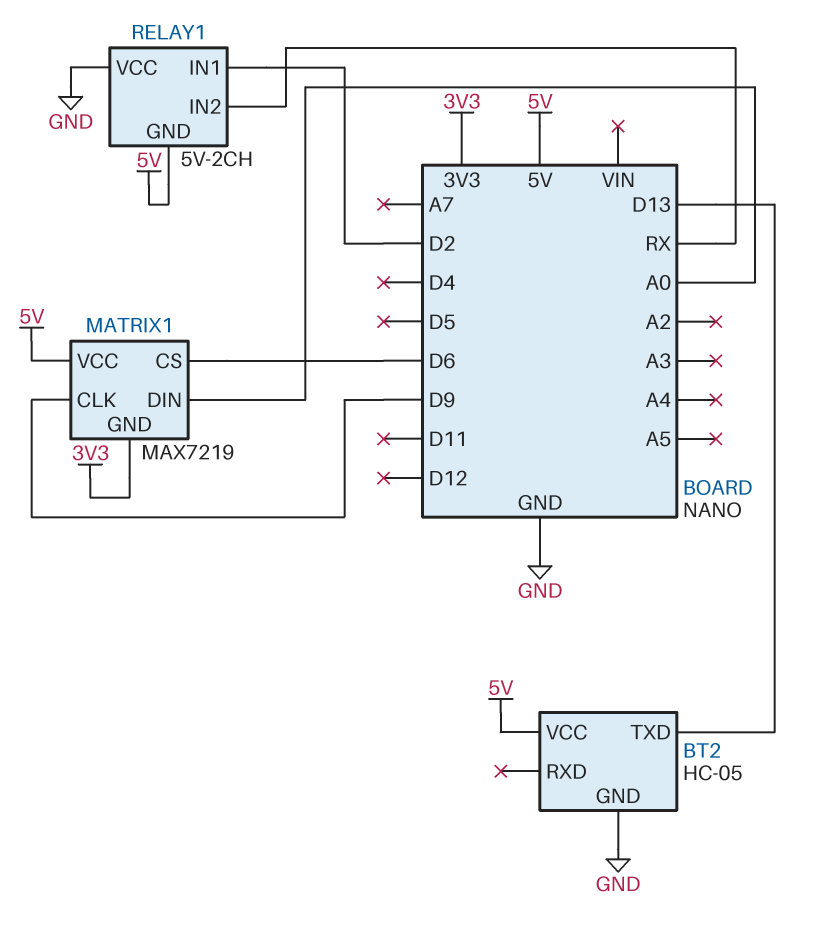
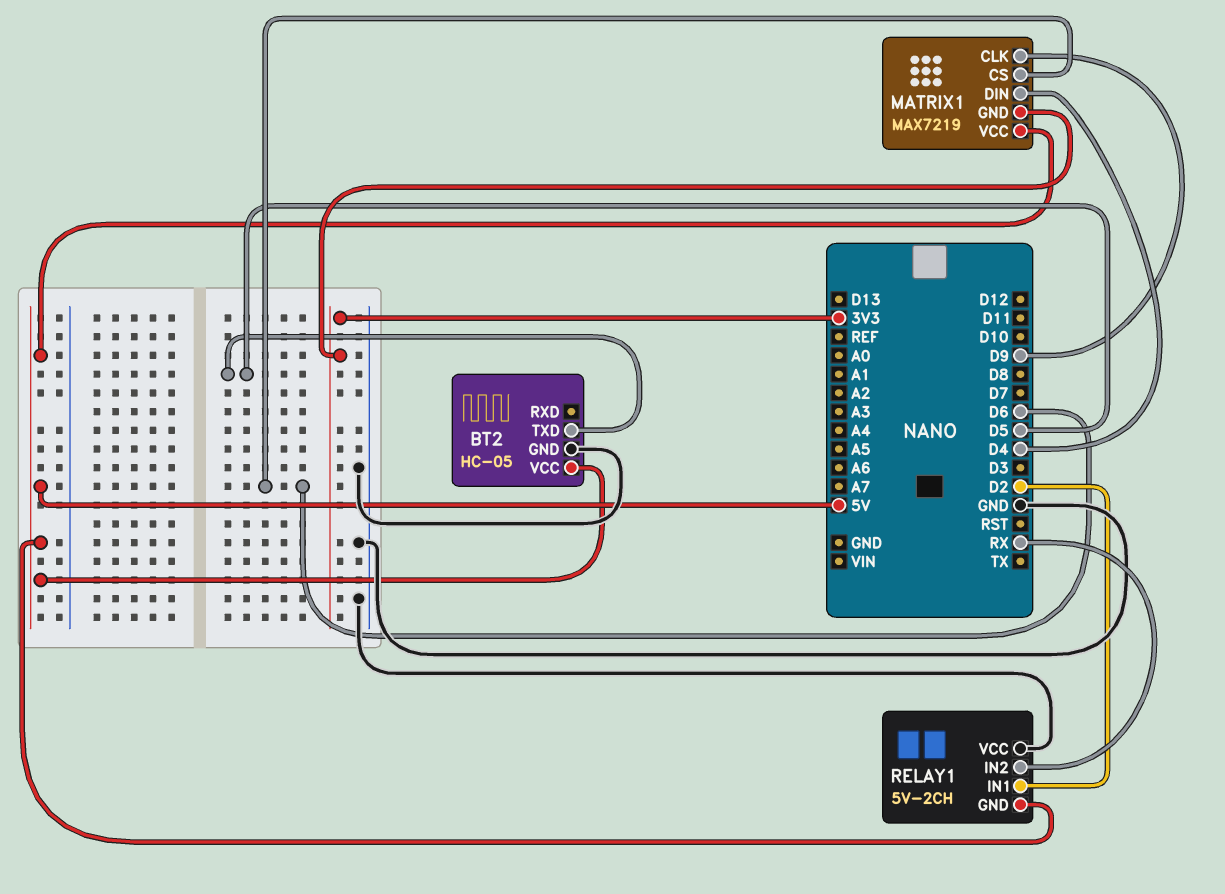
BT2 pin TXD: D13 -> D5
MATRIX1 pin DIN: A0 -> D4

